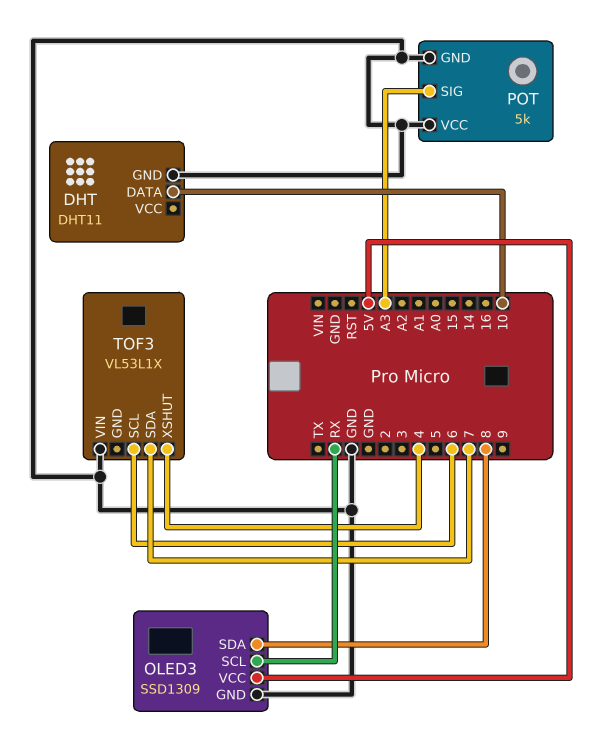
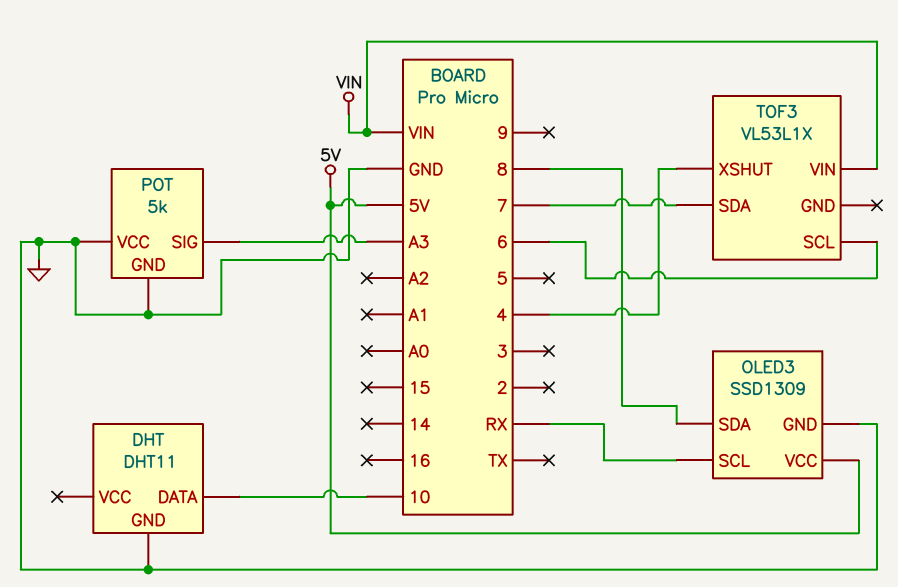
TOF3 pin VIN: GND -> VIN

